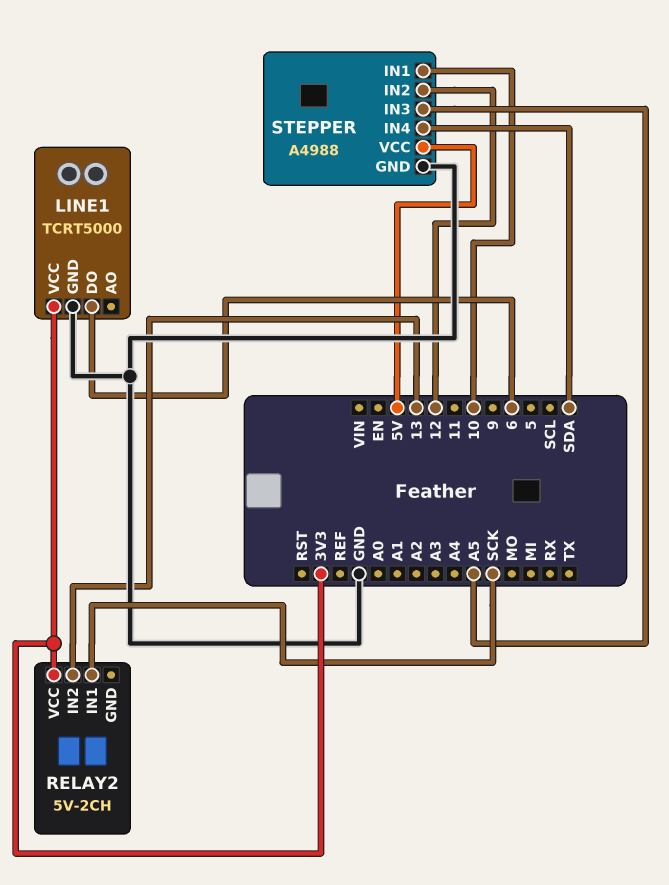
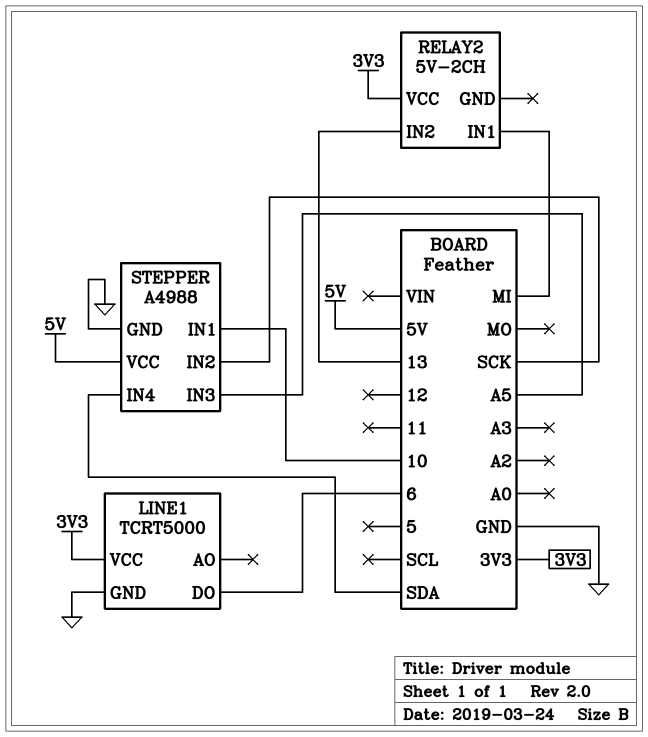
RELAY2 pin IN1: SCK -> MI
STEPPER pin IN2: 12 -> SCK

